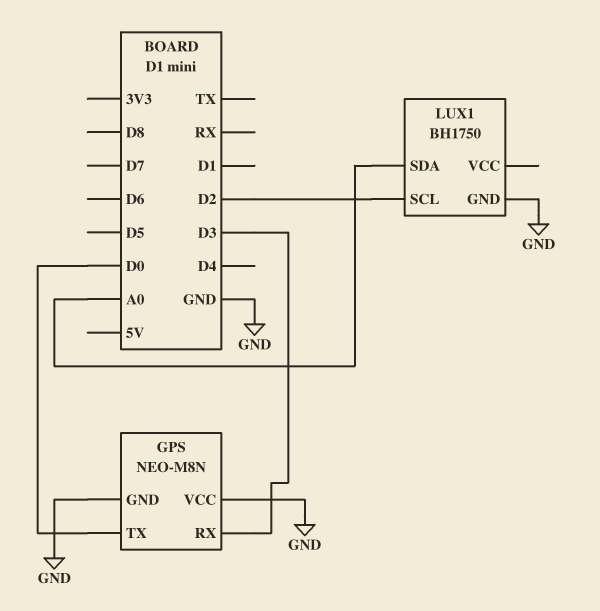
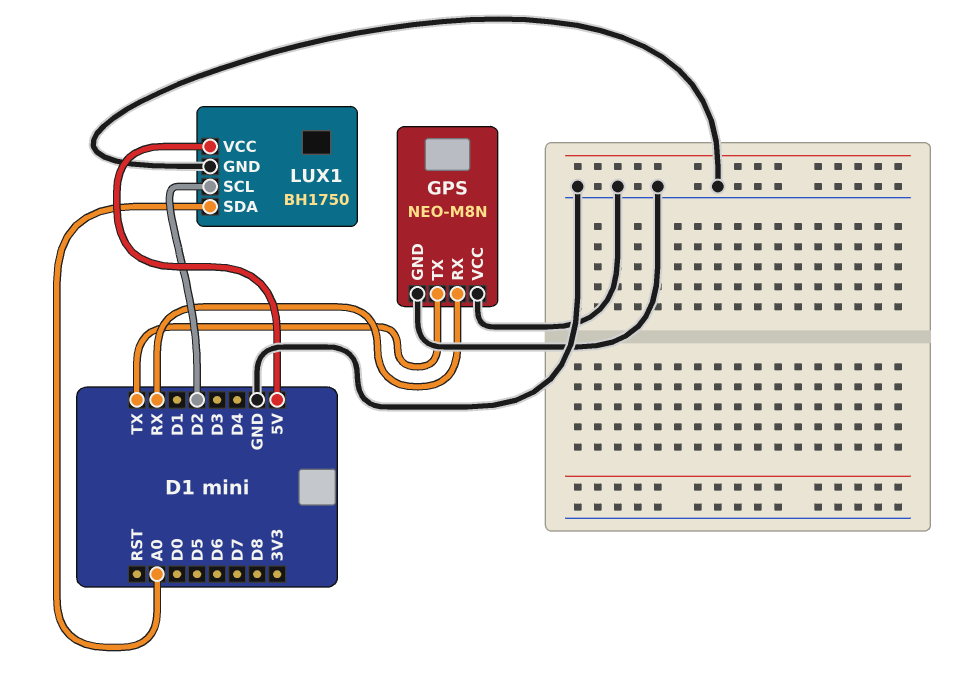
GPS pin RX: D3 -> RX
GPS pin TX: D0 -> TX
LUX1 pin VCC: none -> 5V

